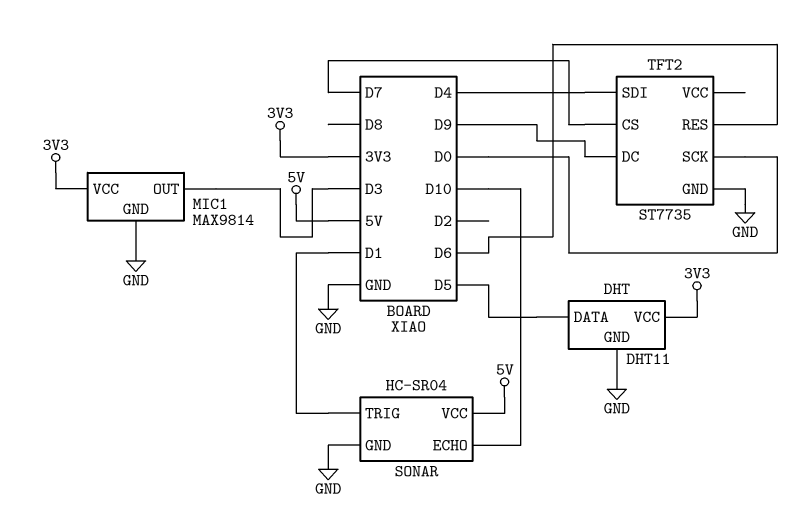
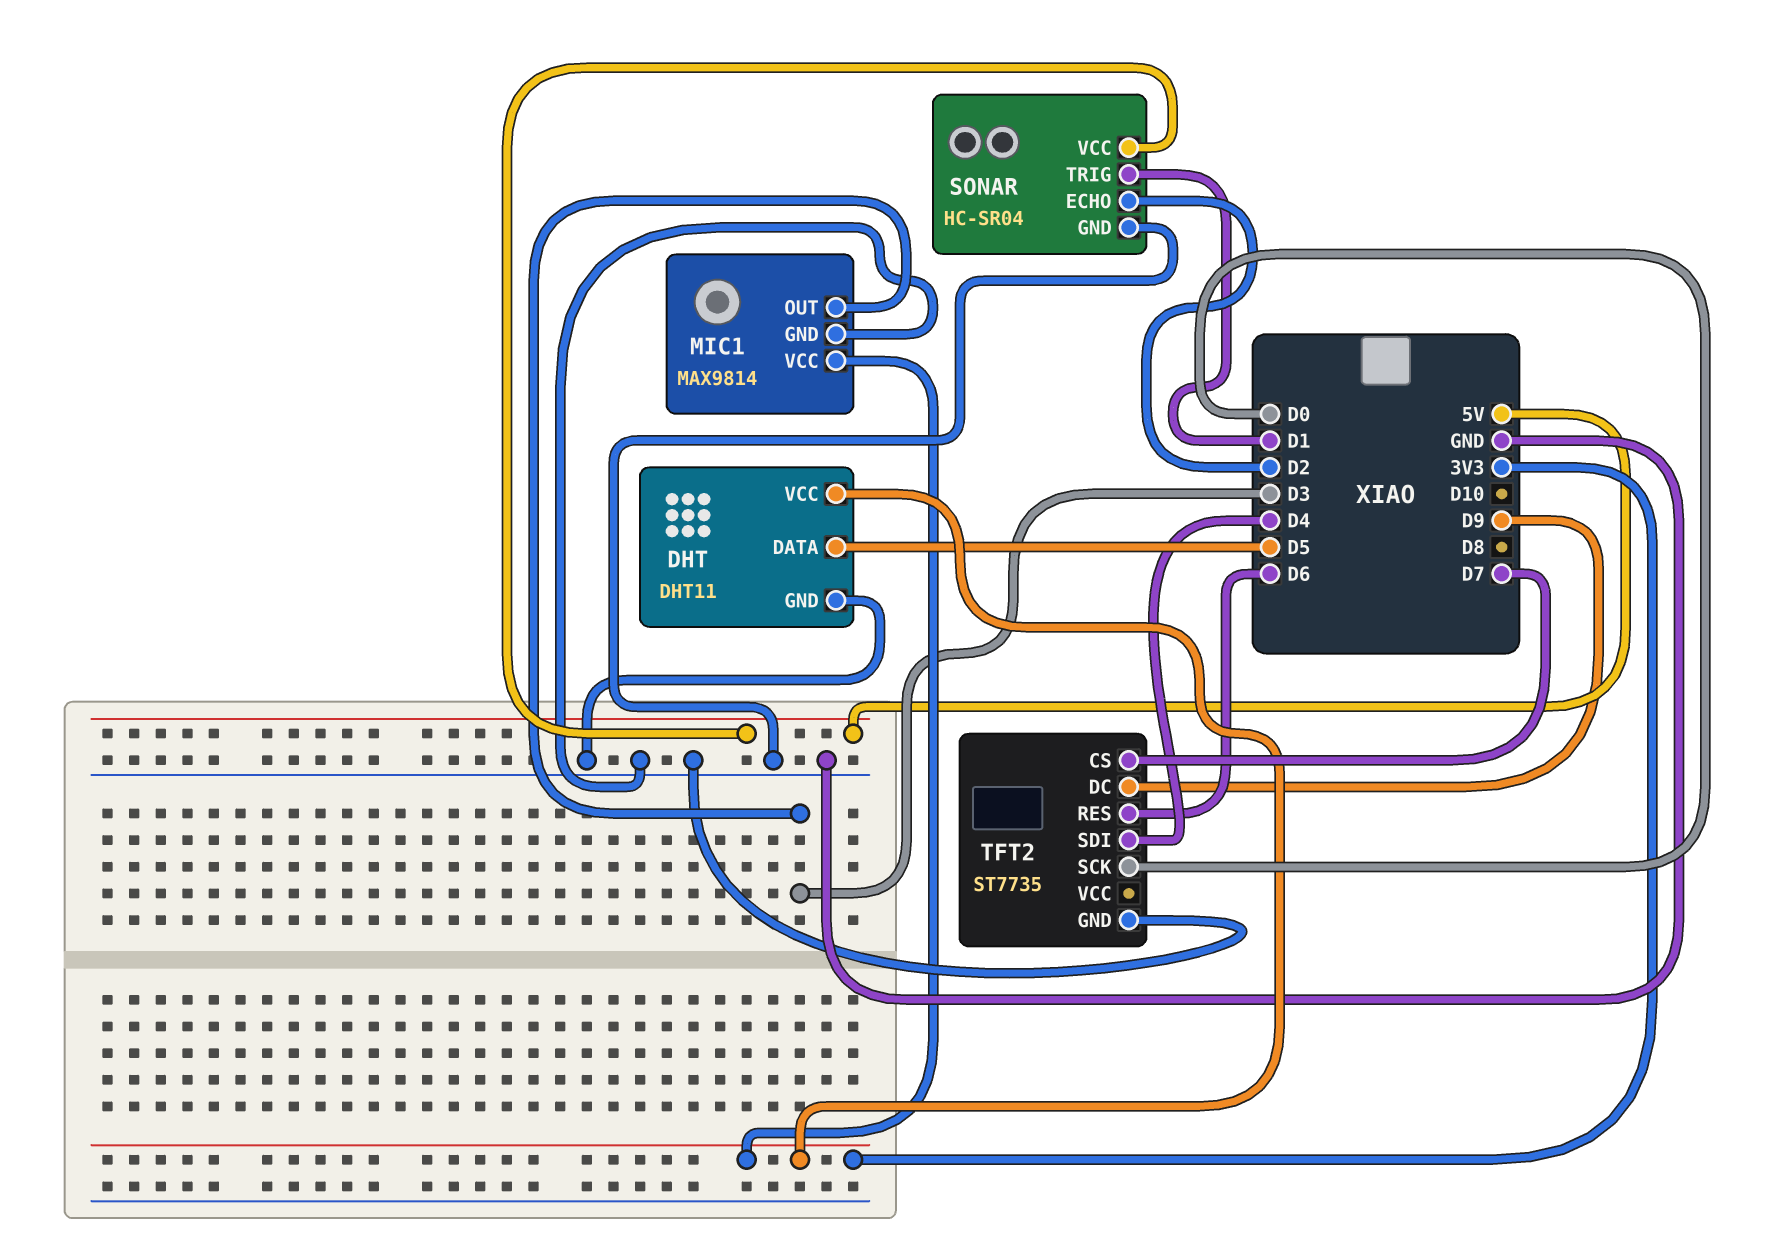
SONAR pin ECHO: D10 -> D2

